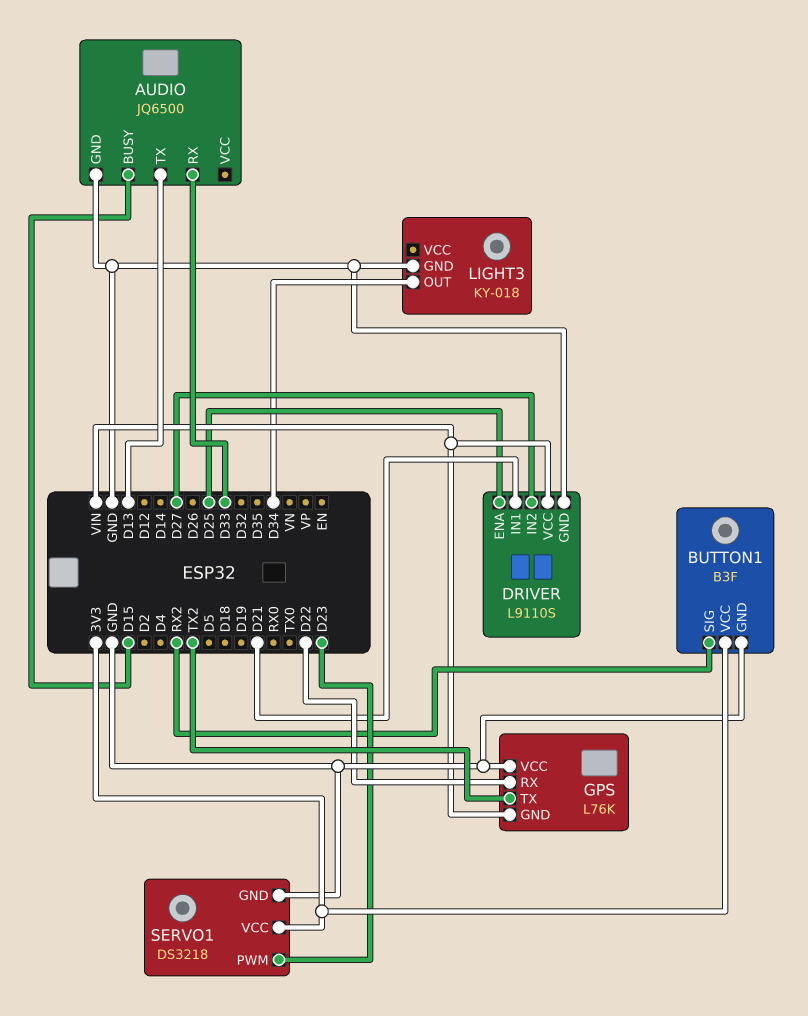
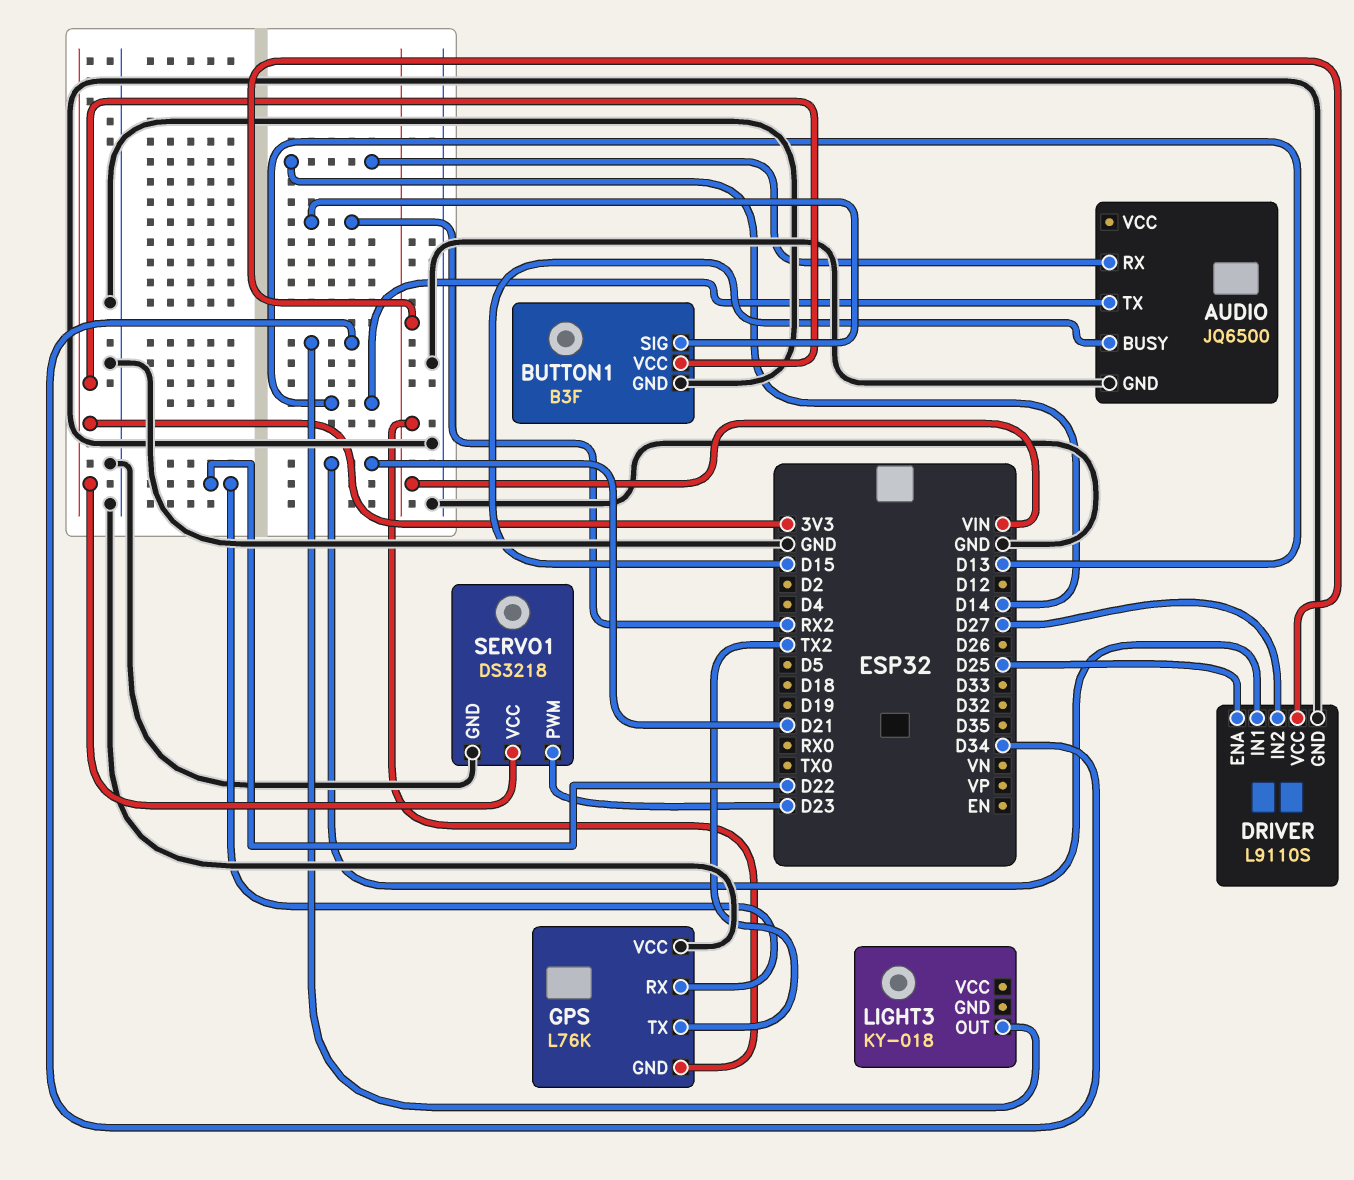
AUDIO pin RX: D33 -> D14
LIGHT3 pin GND: GND -> none

